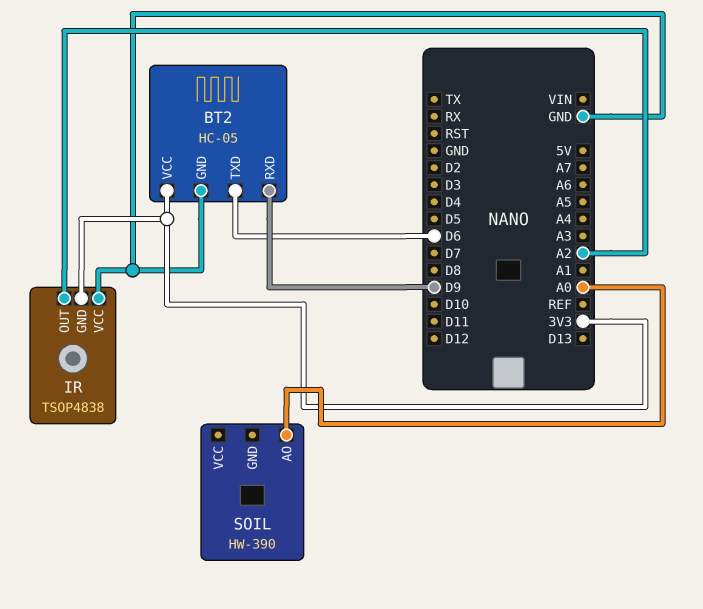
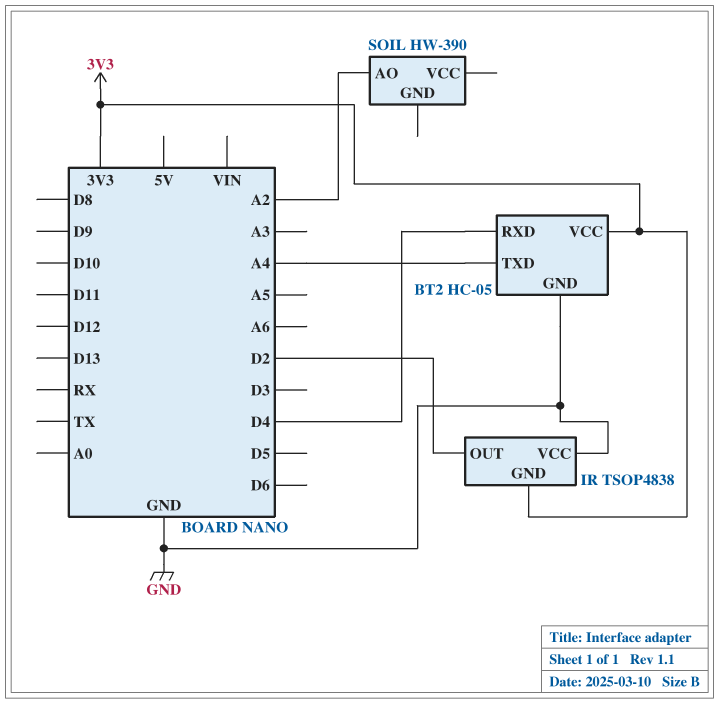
BT2 pin RXD: D9 -> D4
BT2 pin TXD: D6 -> A4
IR pin OUT: A2 -> D2
SOIL pin AO: A0 -> A2

